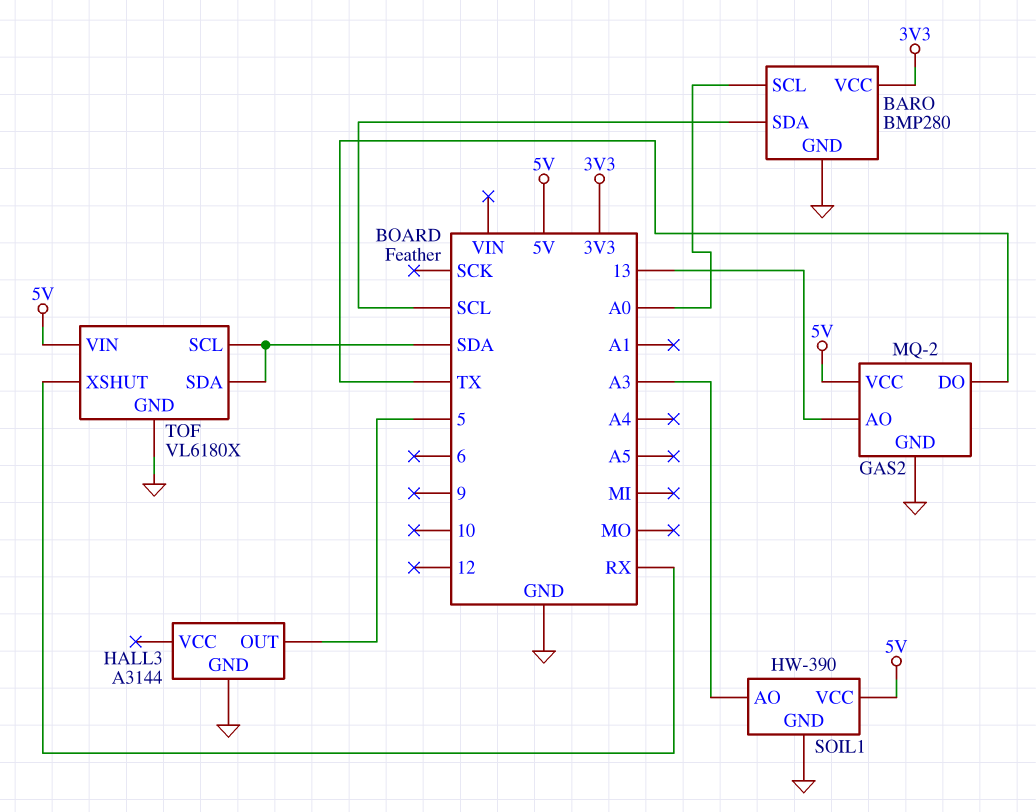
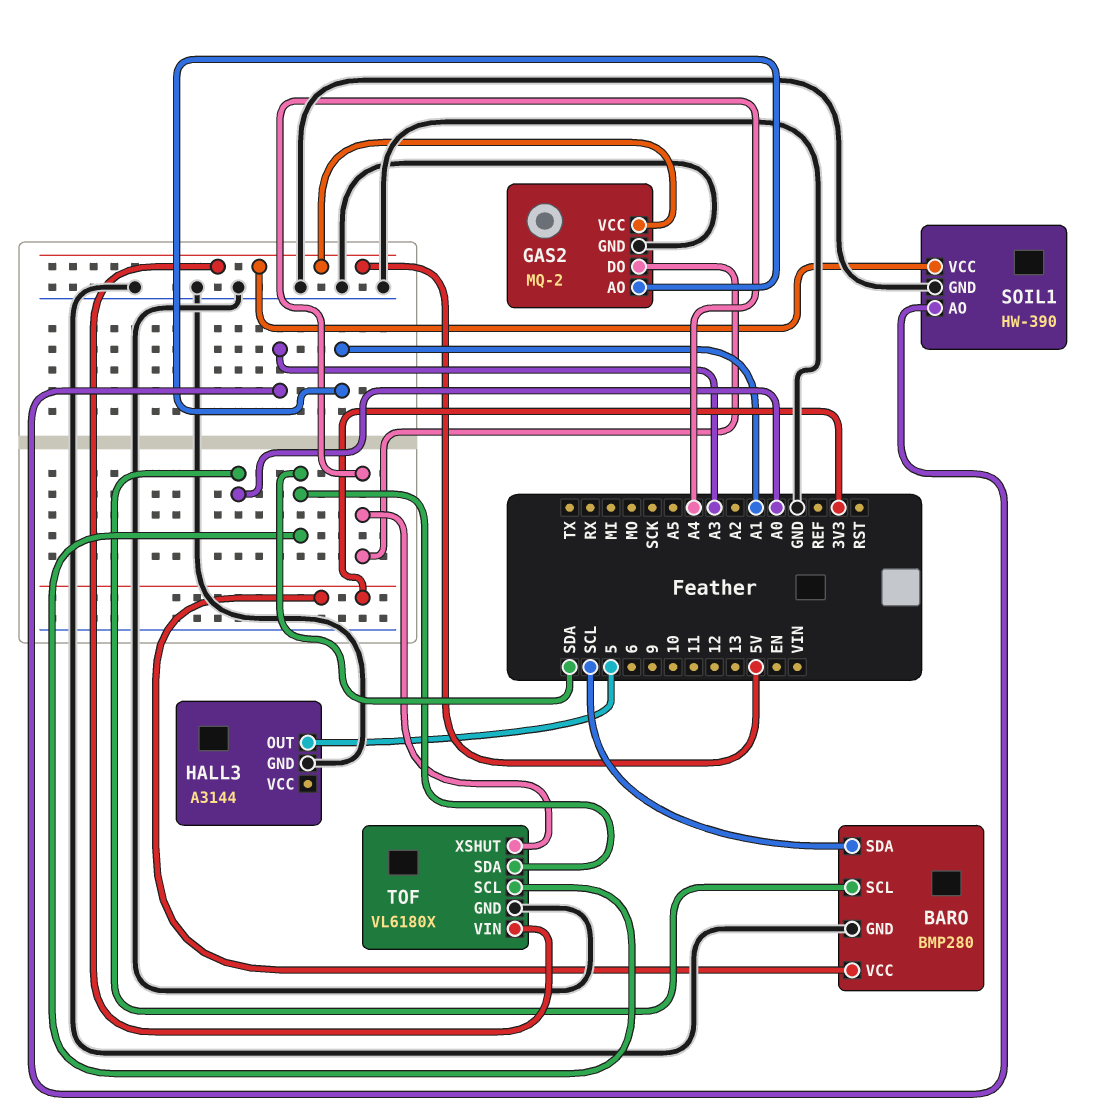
GAS2 pin AO: 13 -> A1
GAS2 pin DO: TX -> A4
TOF pin XSHUT: RX -> A4

